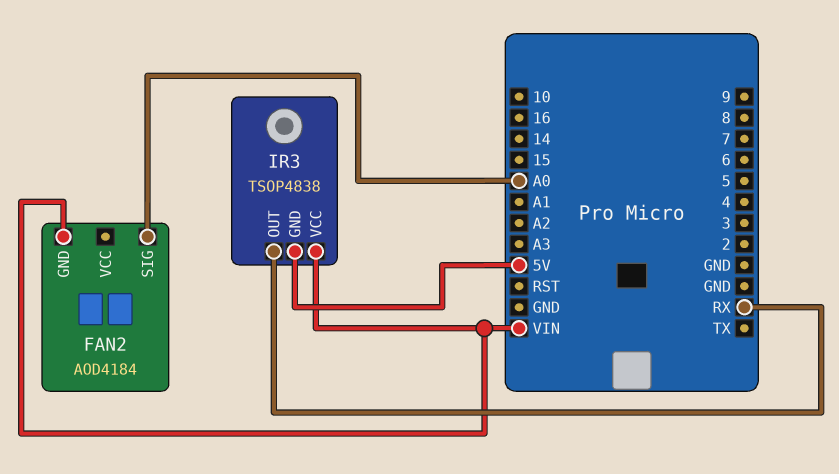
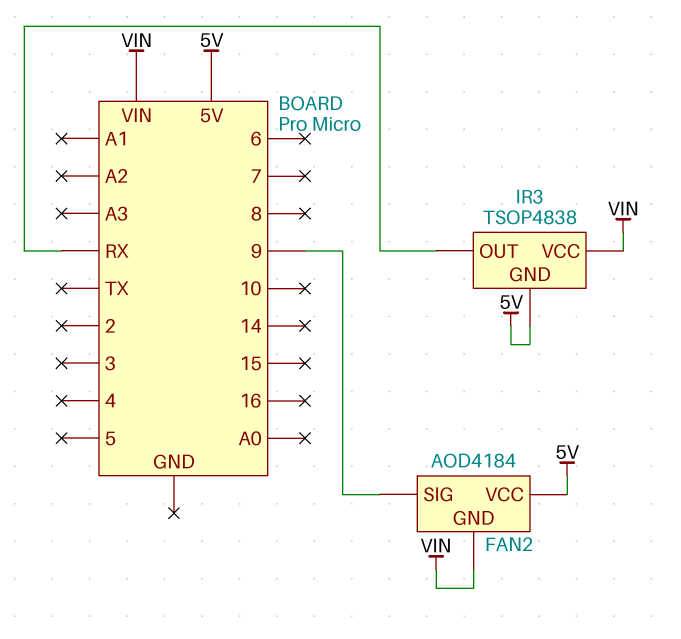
FAN2 pin SIG: A0 -> 9
FAN2 pin VCC: none -> 5V

